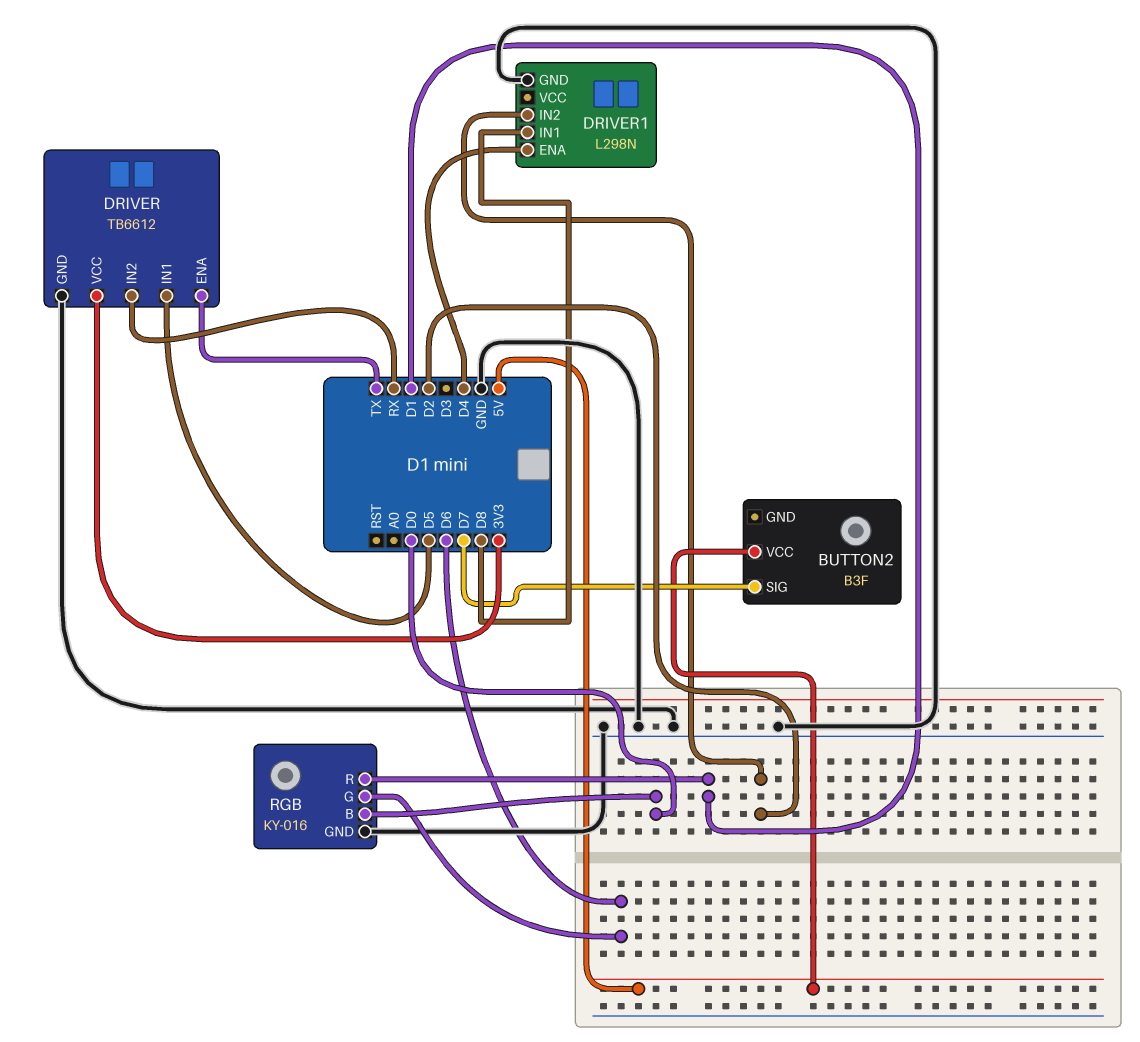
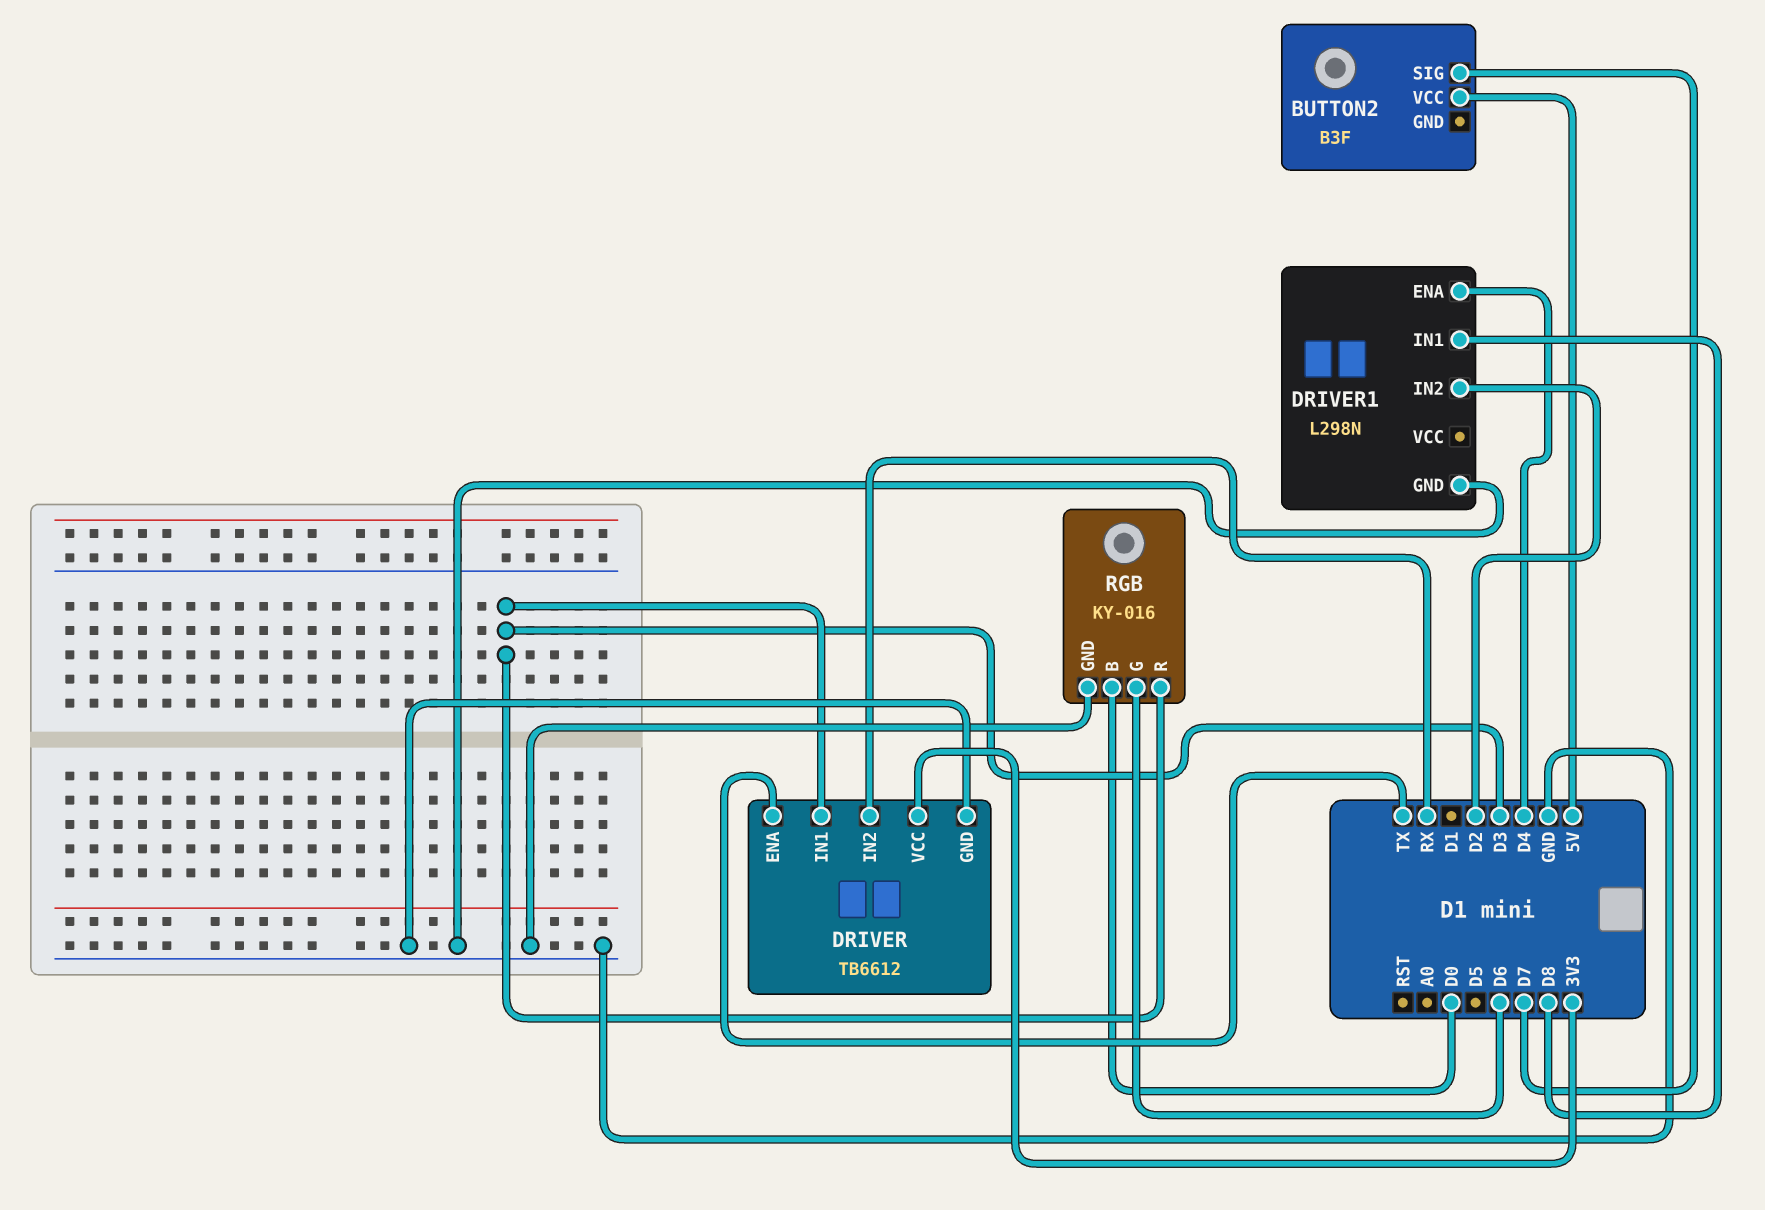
DRIVER pin IN1: D5 -> D3
RGB pin R: D1 -> D3

